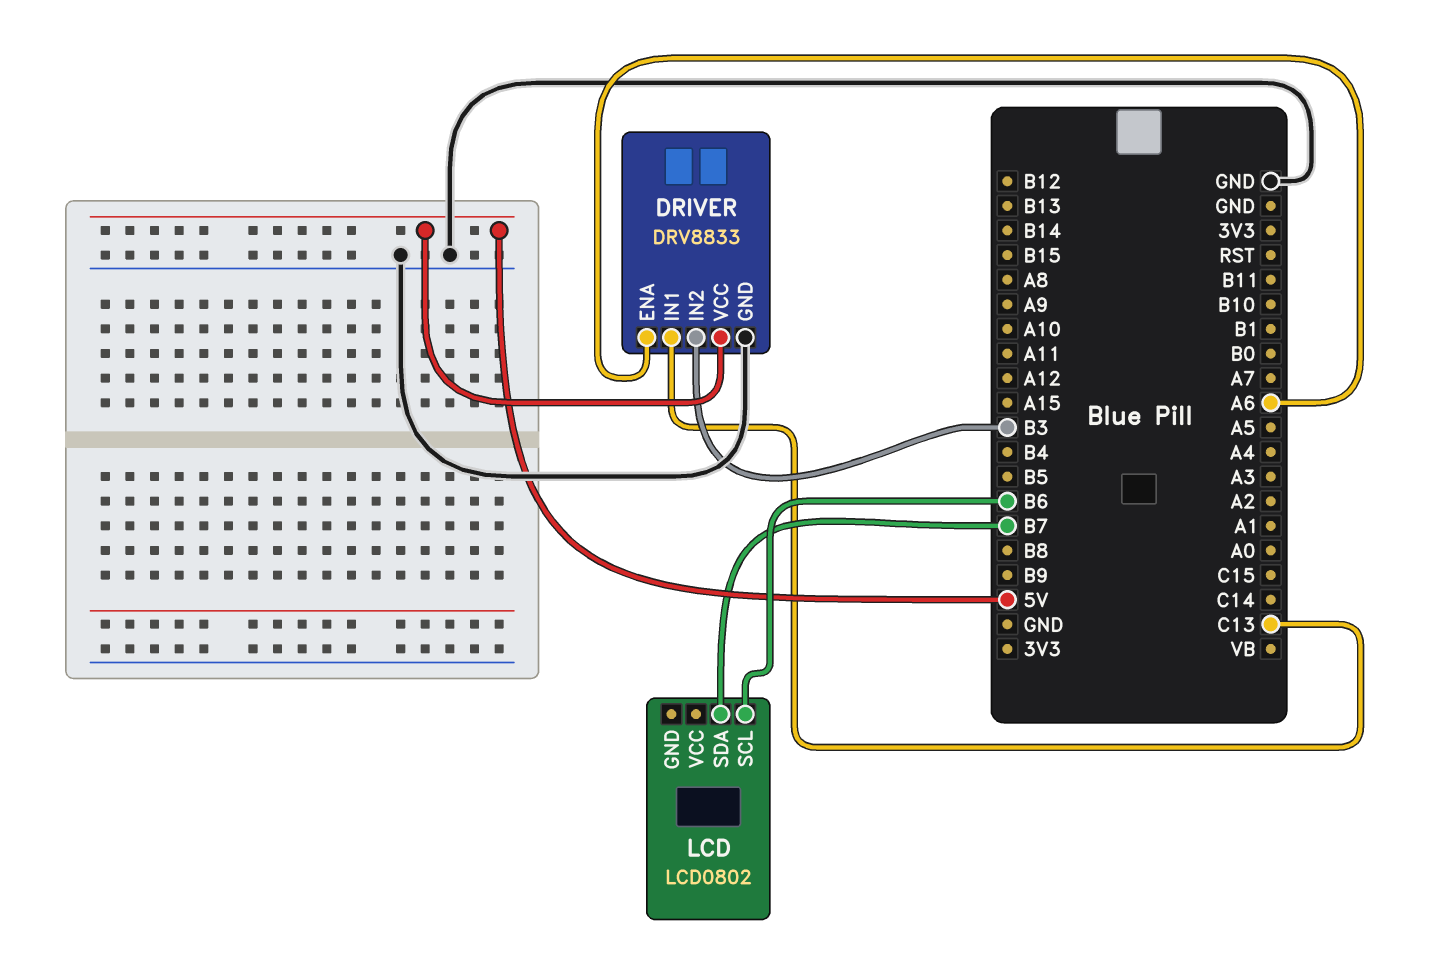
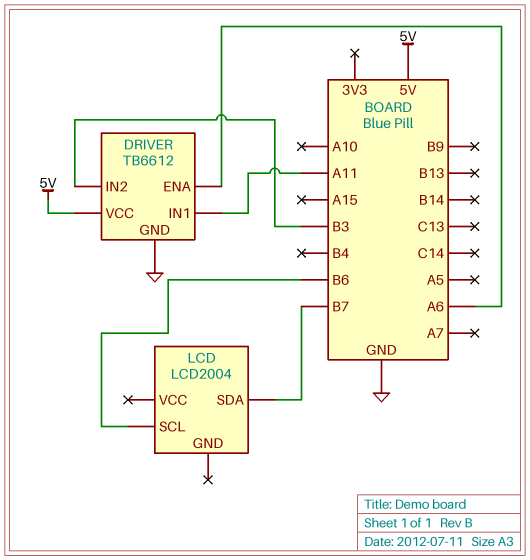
DRIVER: DRV8833 -> TB6612
DRIVER pin IN1: C13 -> A11
LCD: LCD0802 -> LCD2004

